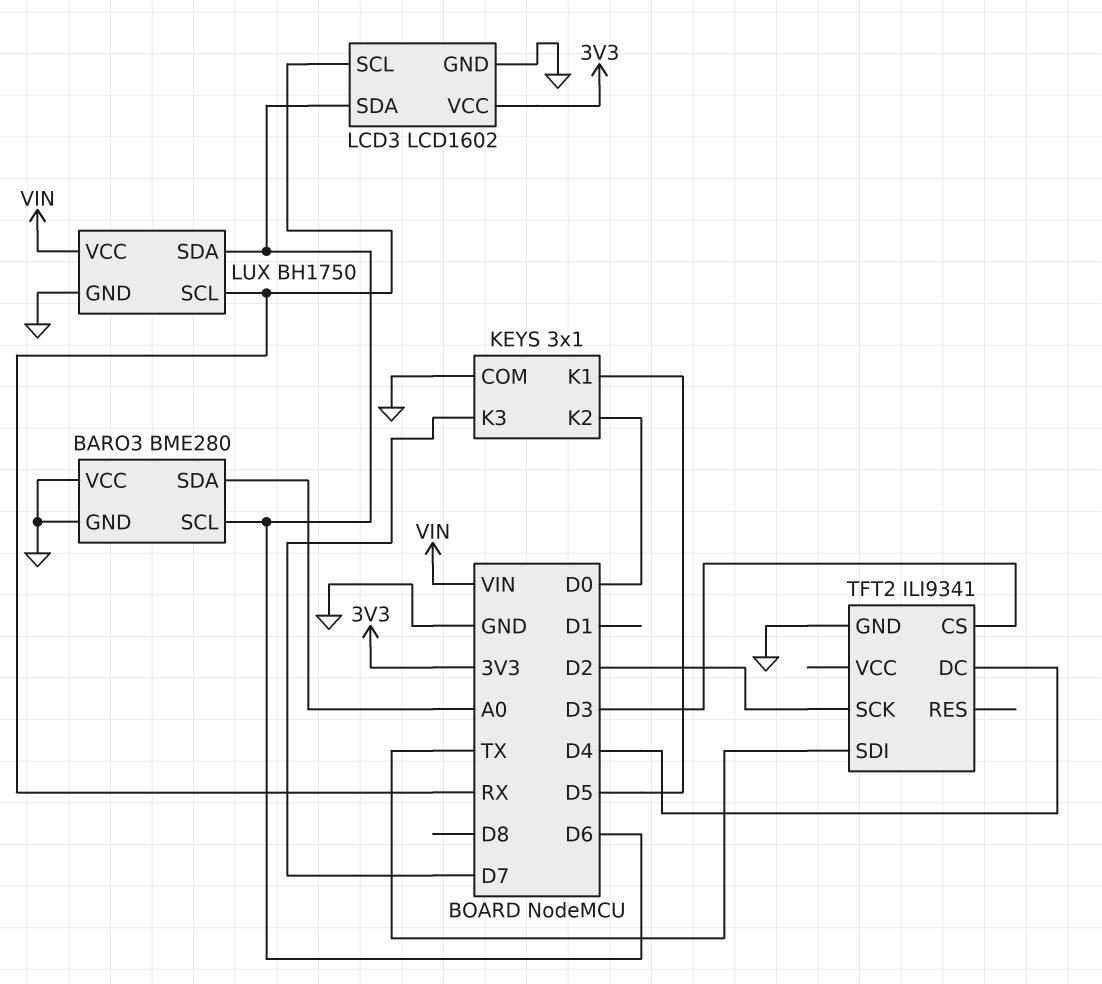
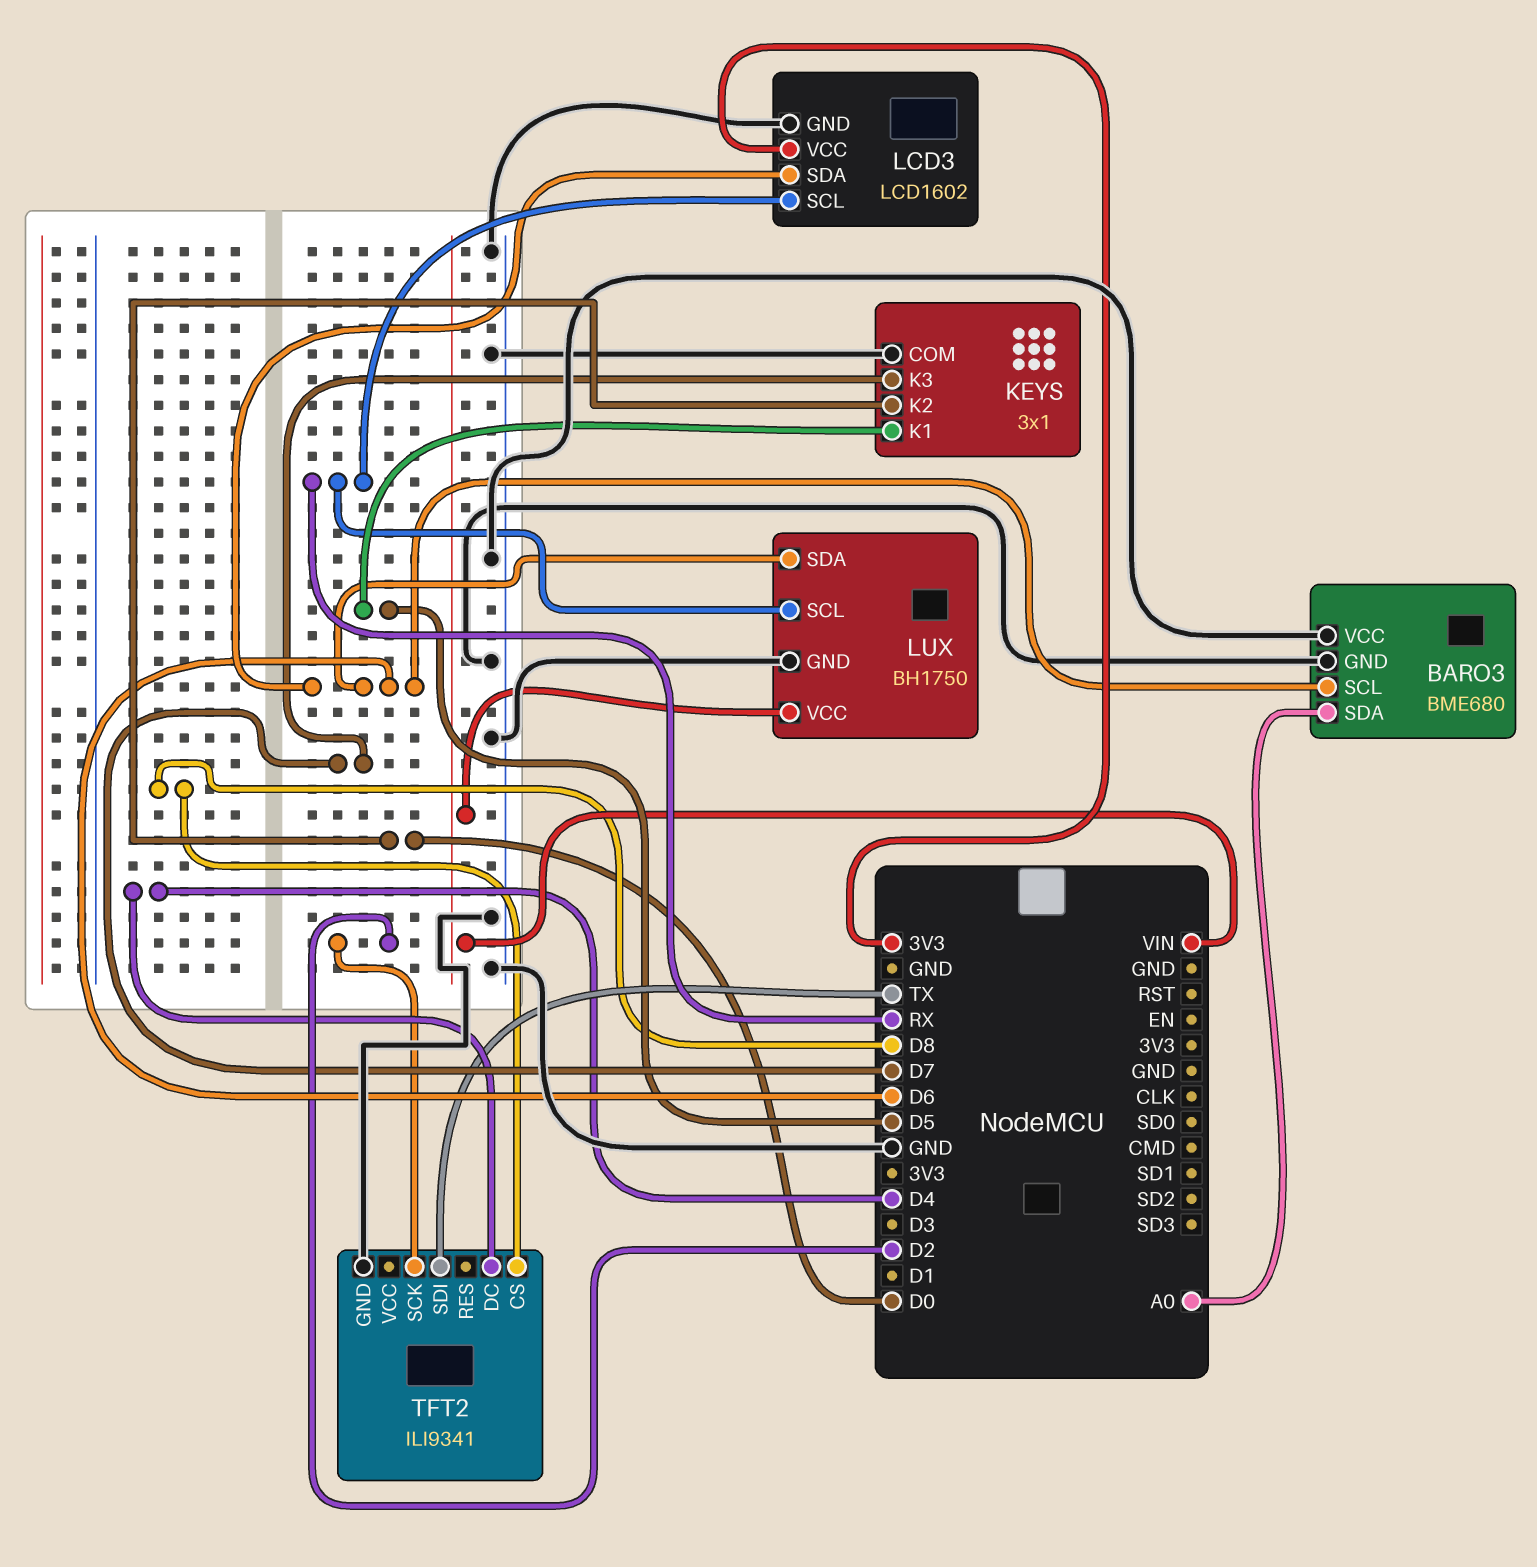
BARO3: BME280 -> BME680
TFT2 pin CS: D3 -> D8

